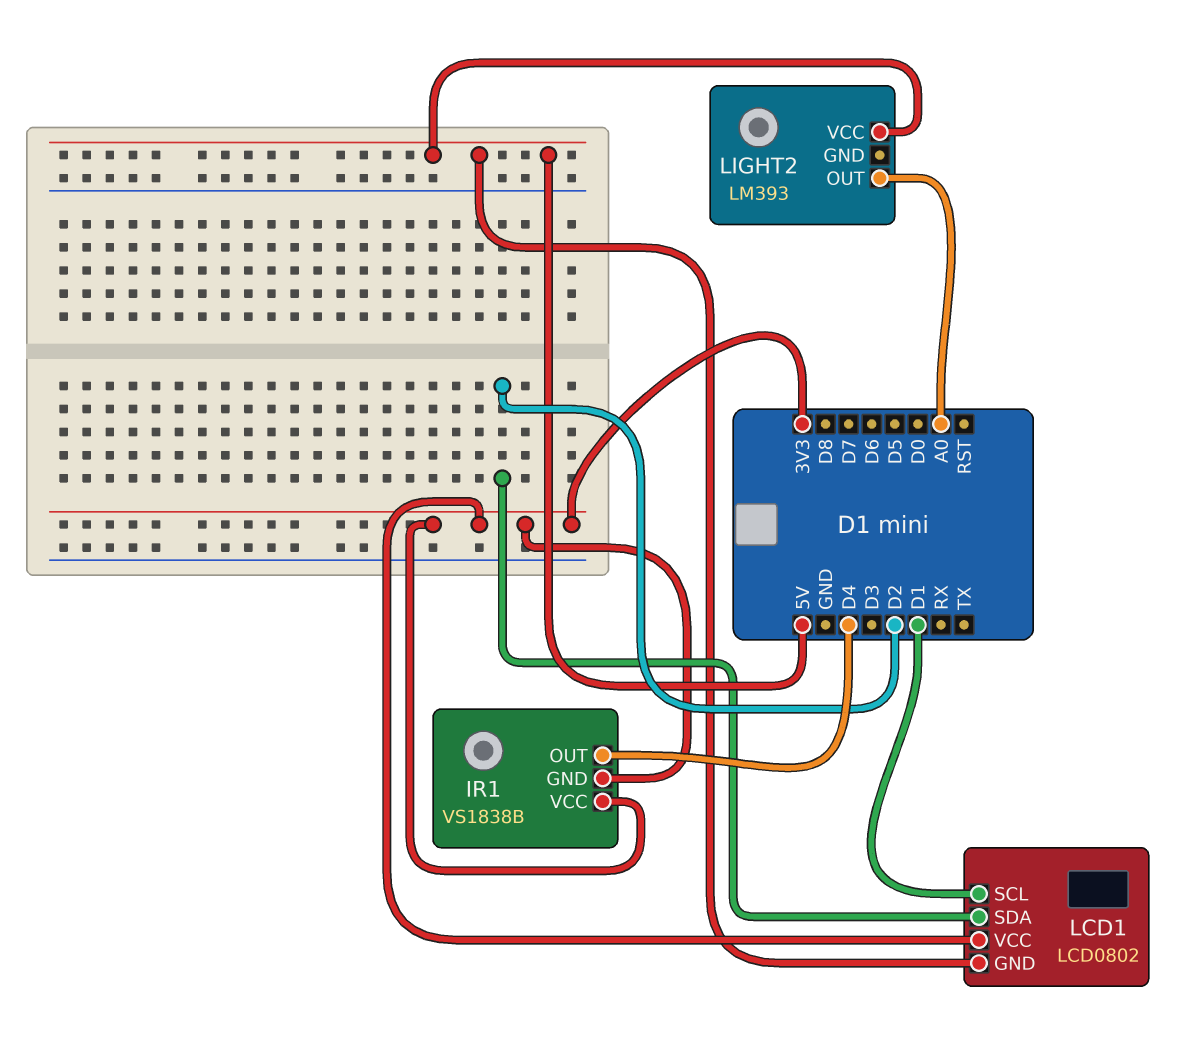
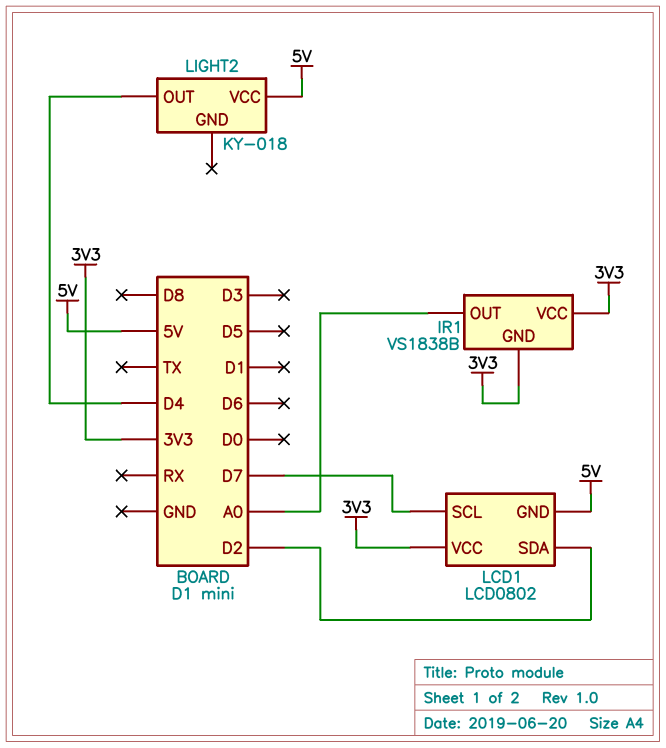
IR1 pin OUT: D4 -> A0
LCD1 pin SCL: D1 -> D7
LIGHT2: LM393 -> KY-018
LIGHT2 pin OUT: A0 -> D4

